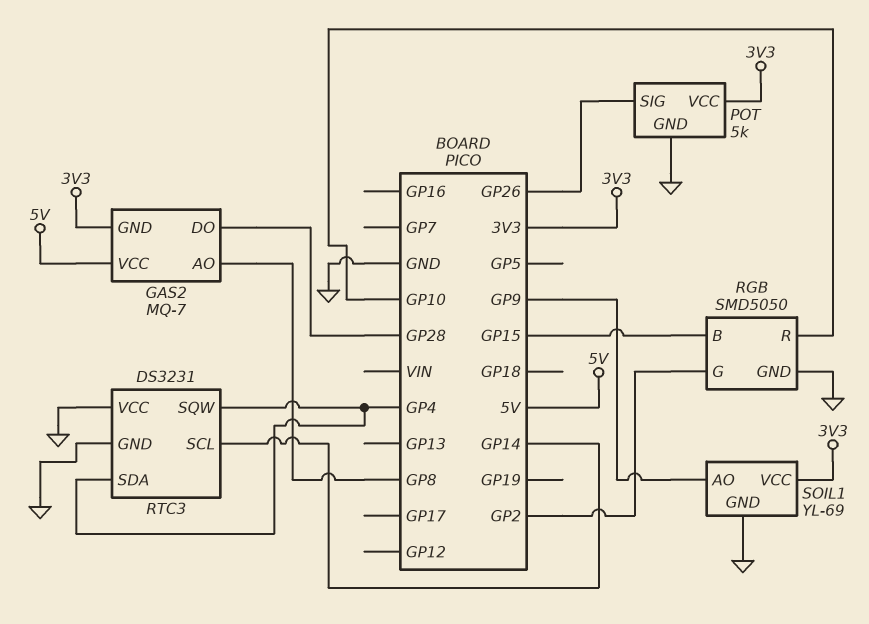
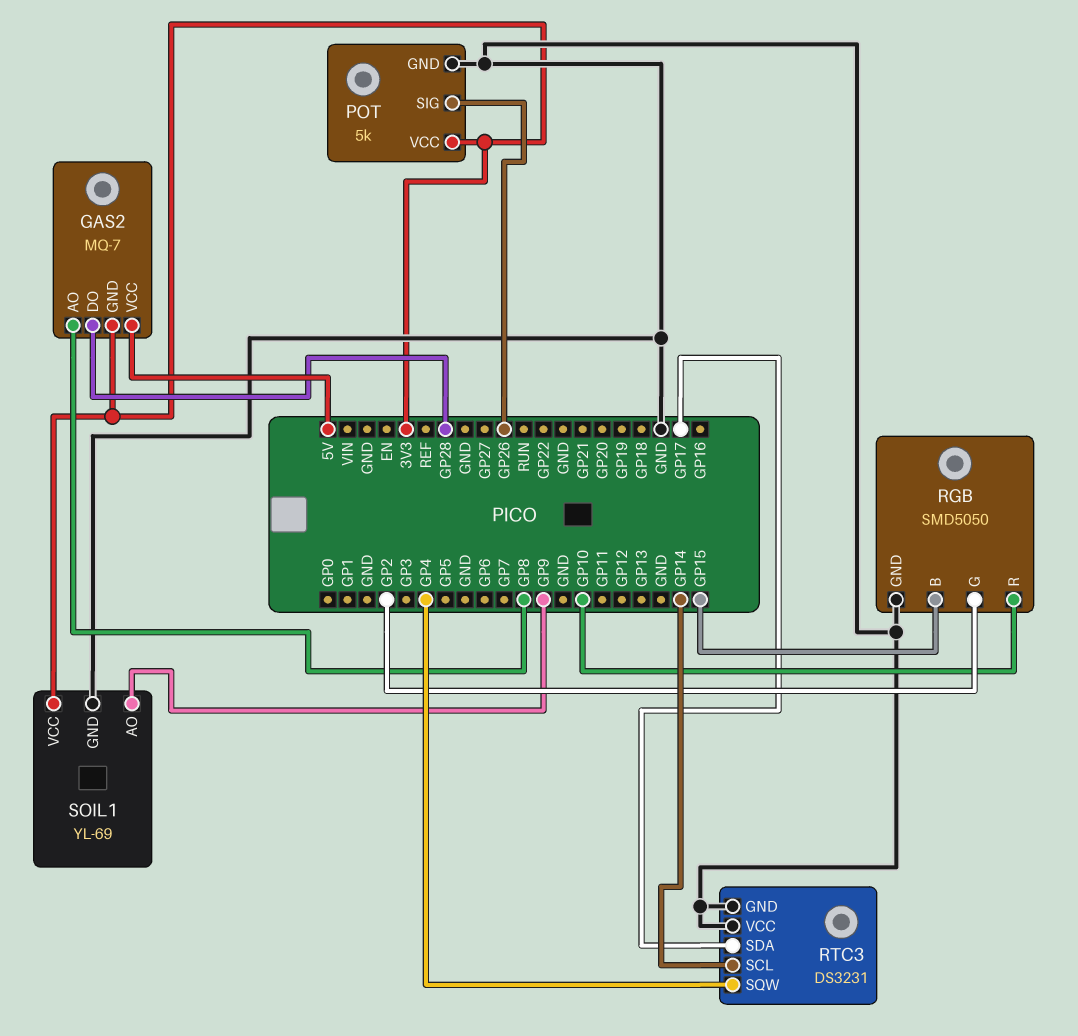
RTC3 pin SDA: GP4 -> GP17

